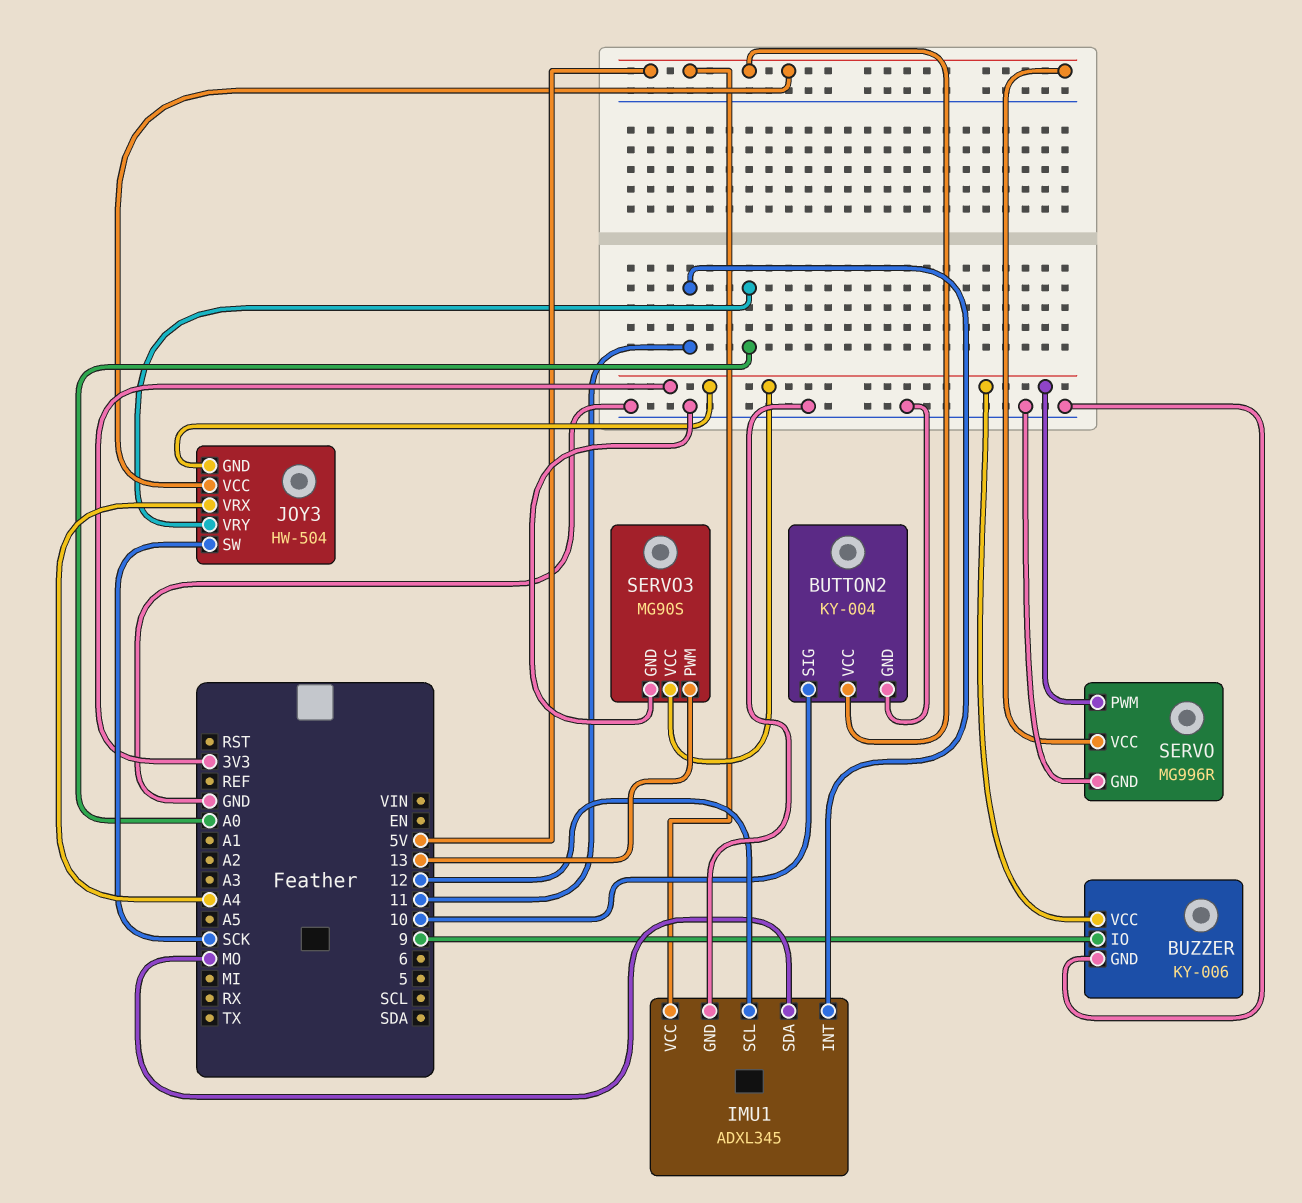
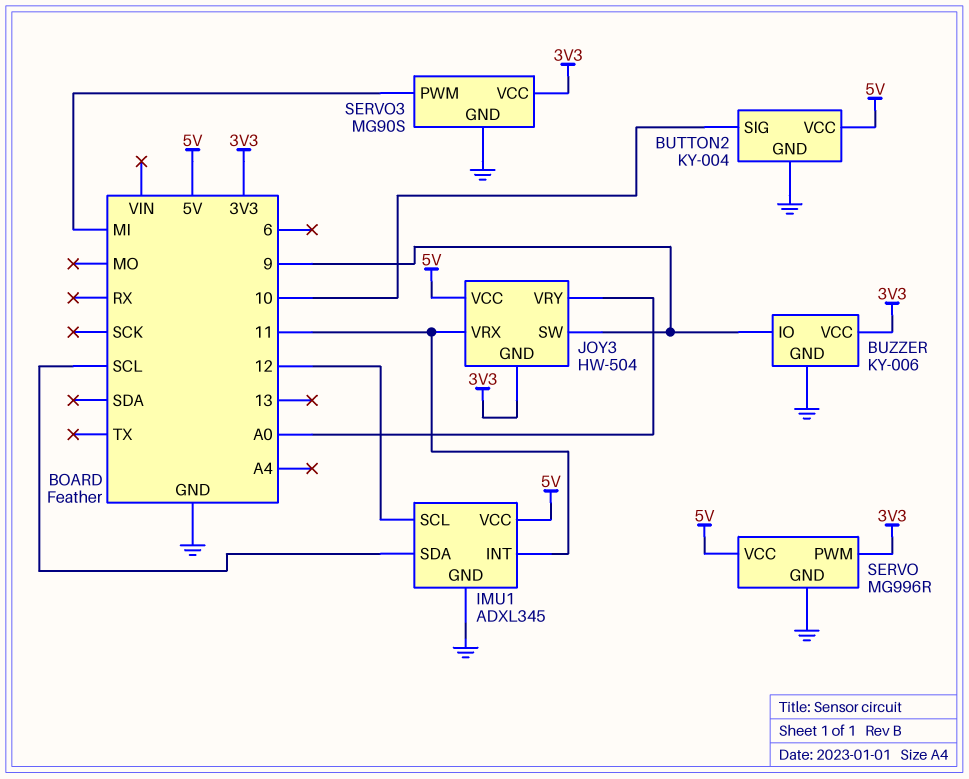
IMU1 pin SDA: MO -> SCL
JOY3 pin SW: SCK -> 9
JOY3 pin VRX: A4 -> 11
SERVO3 pin PWM: 13 -> MI

